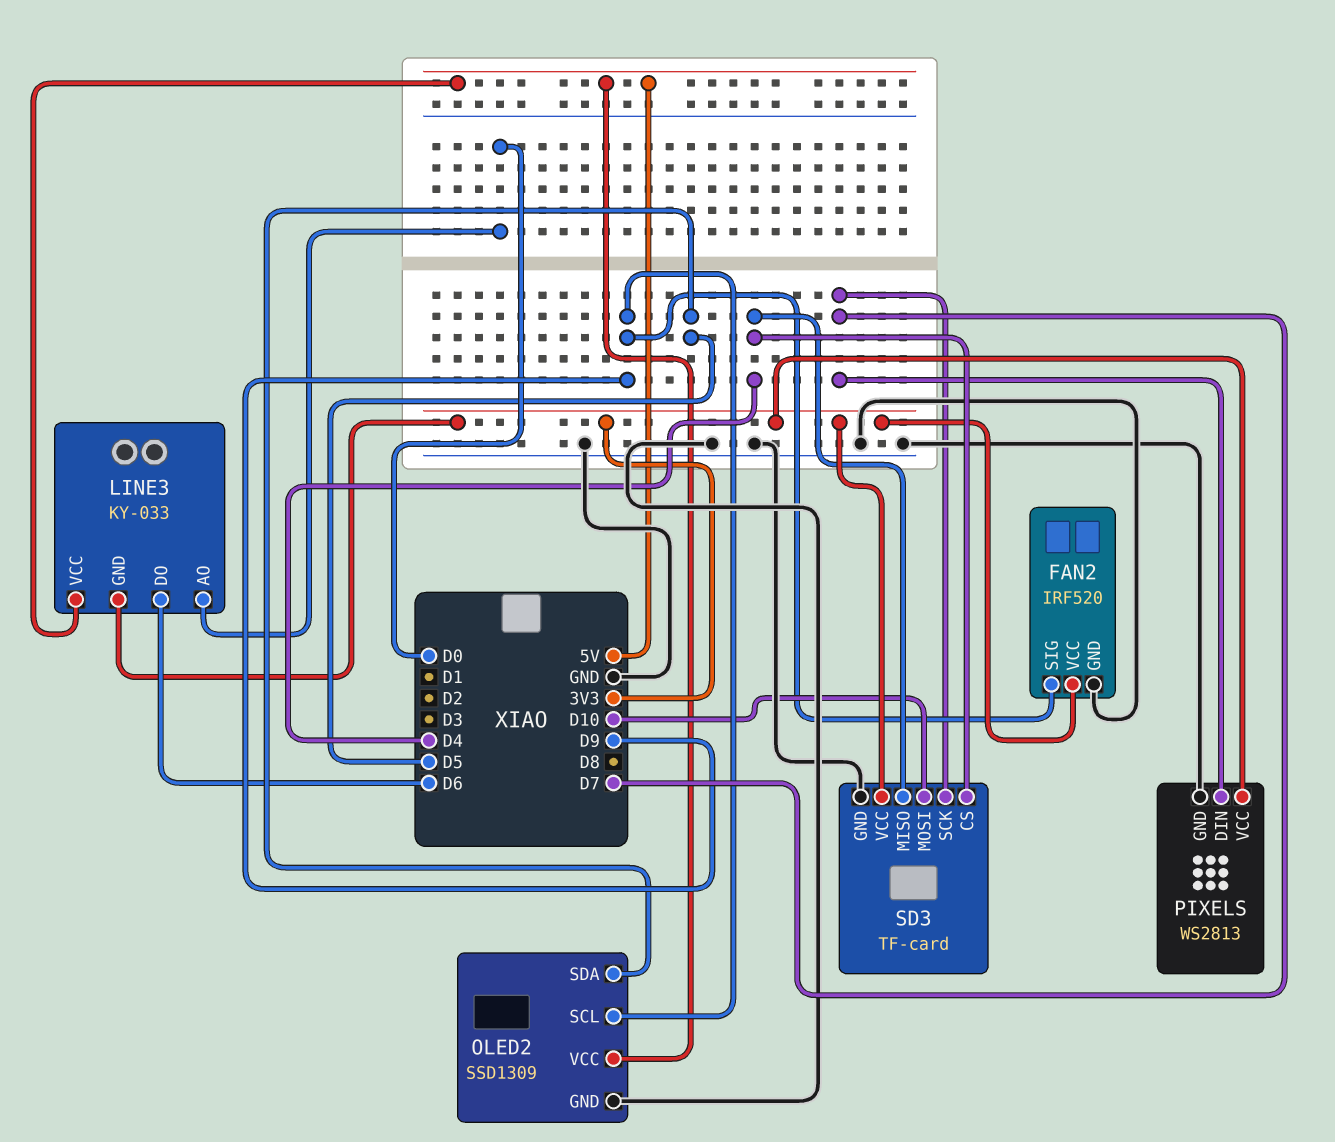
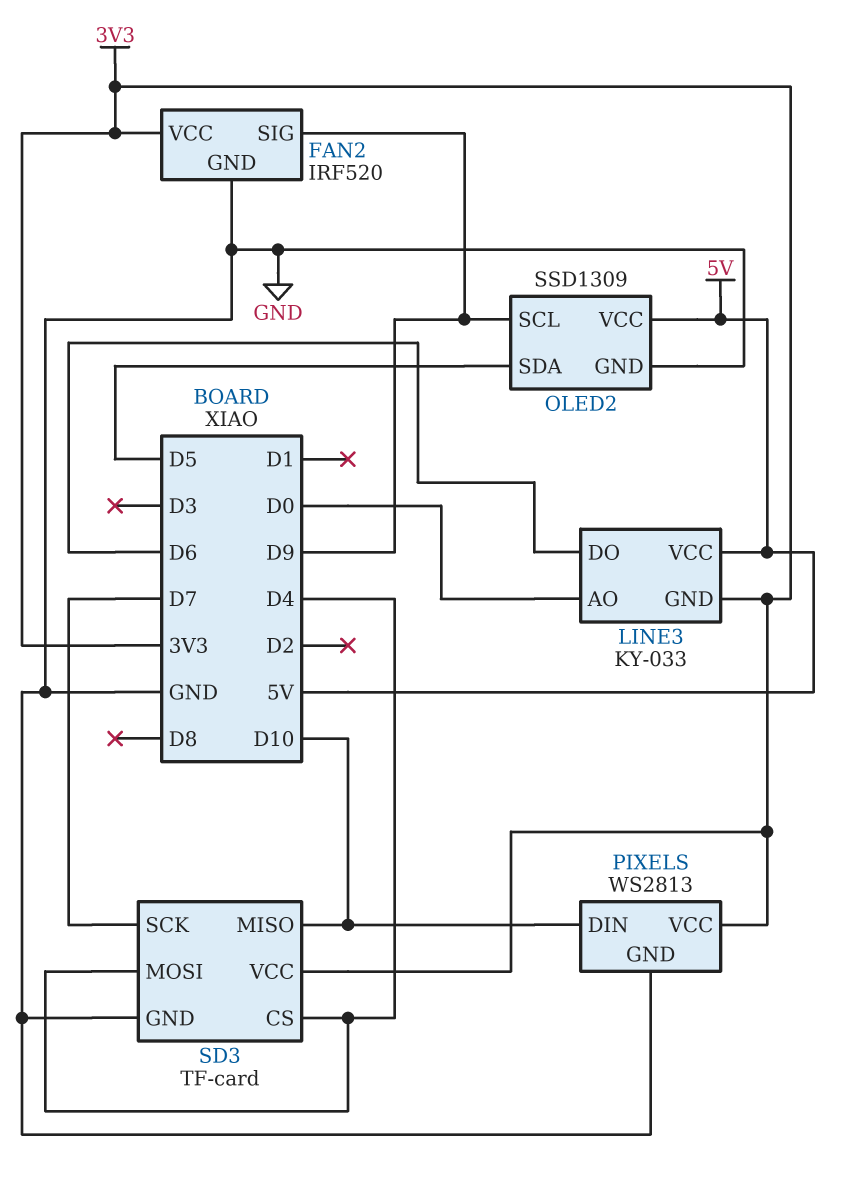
PIXELS pin DIN: D7 -> D10
SD3 pin MISO: D4 -> D10
SD3 pin MOSI: D10 -> D4

